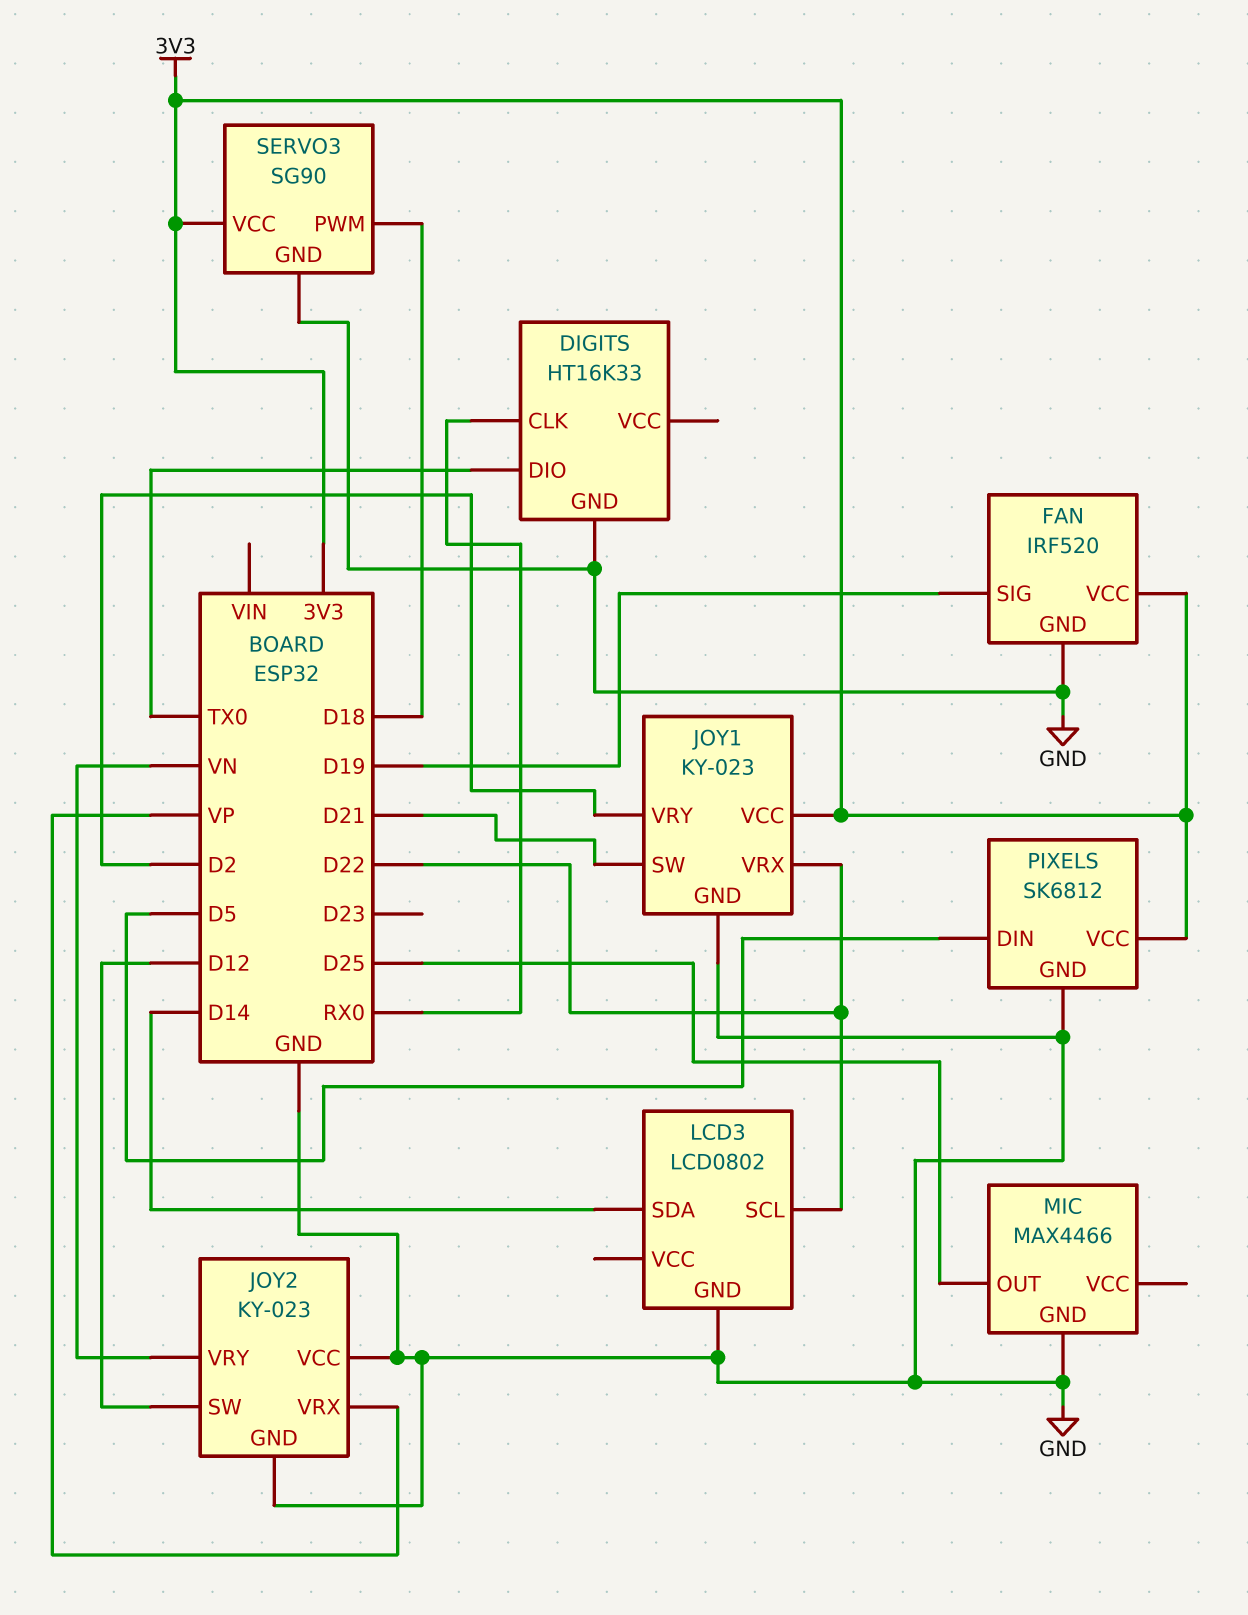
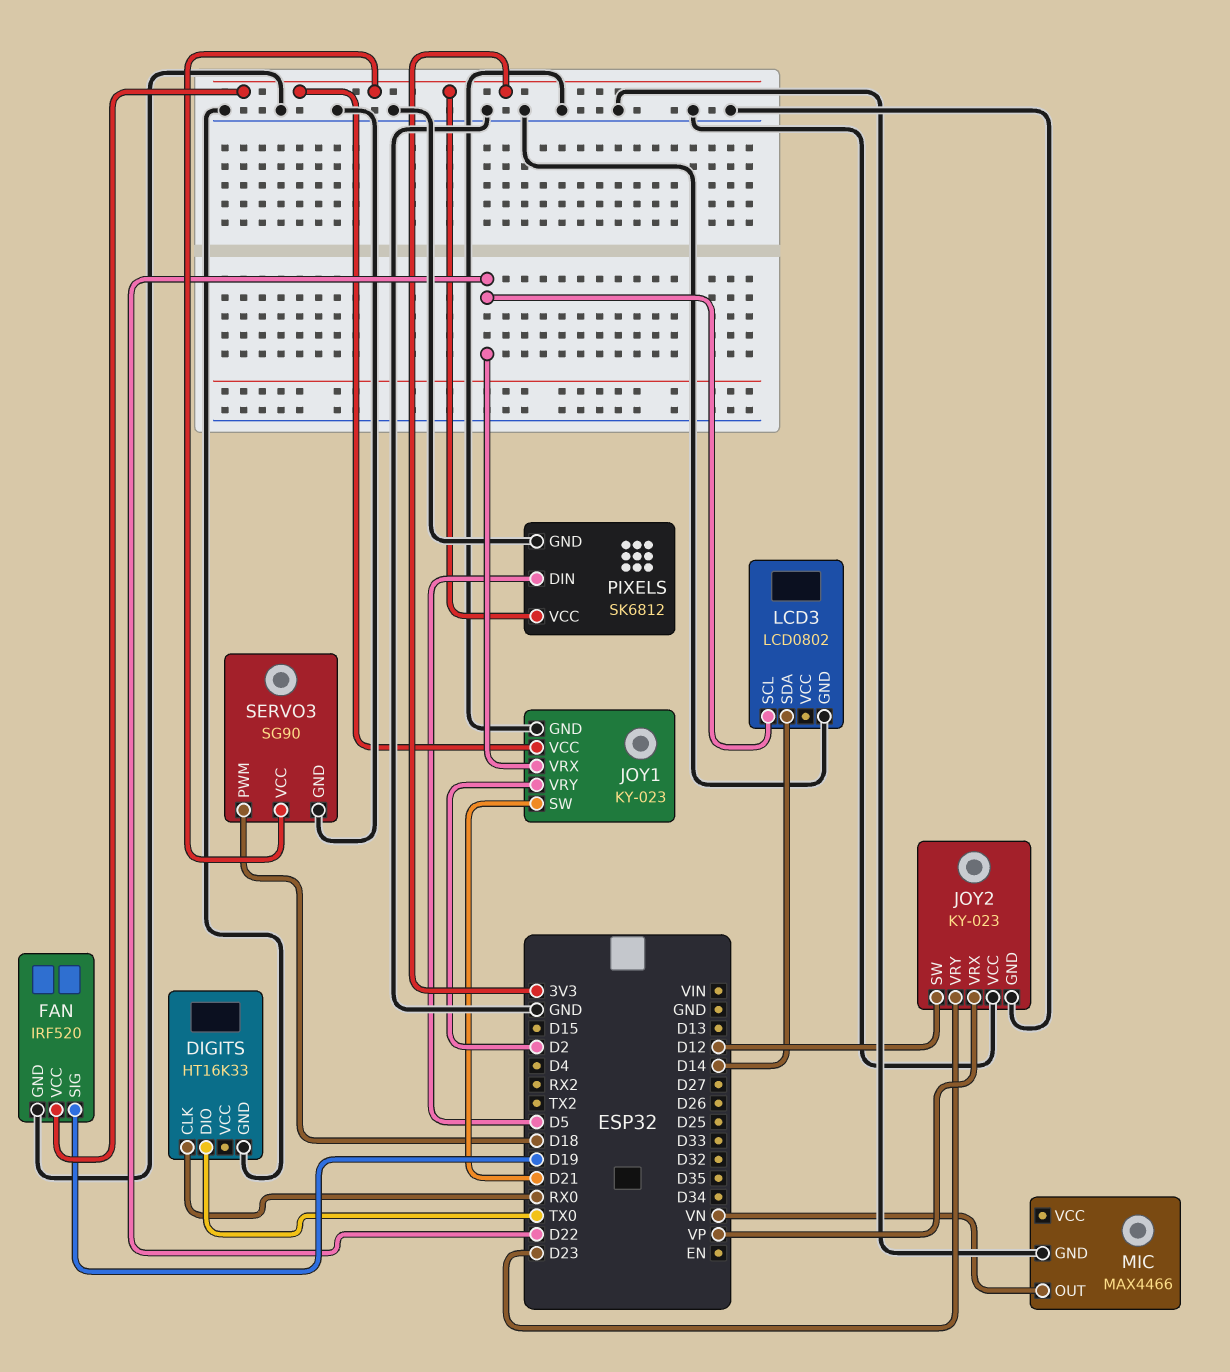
JOY2 pin VRY: VN -> D23
MIC pin OUT: D25 -> VN

